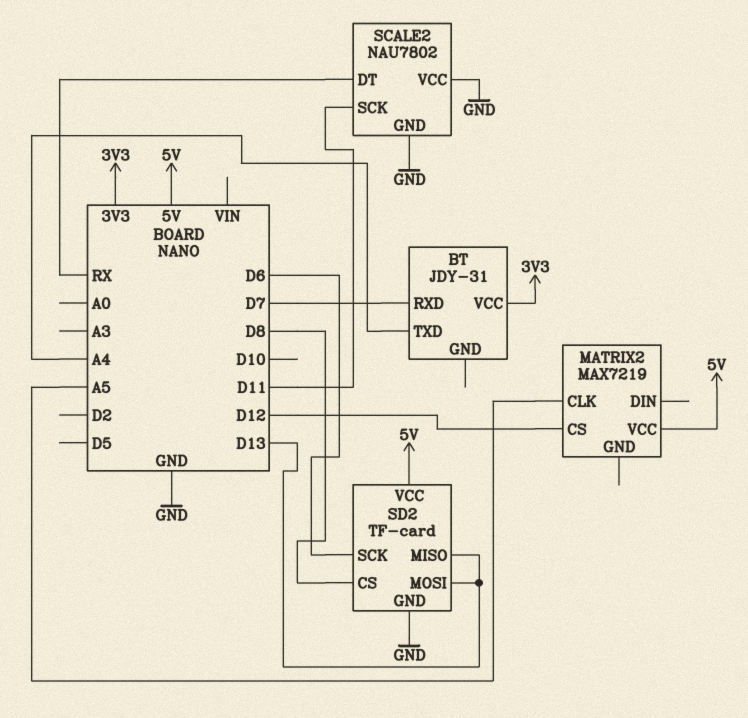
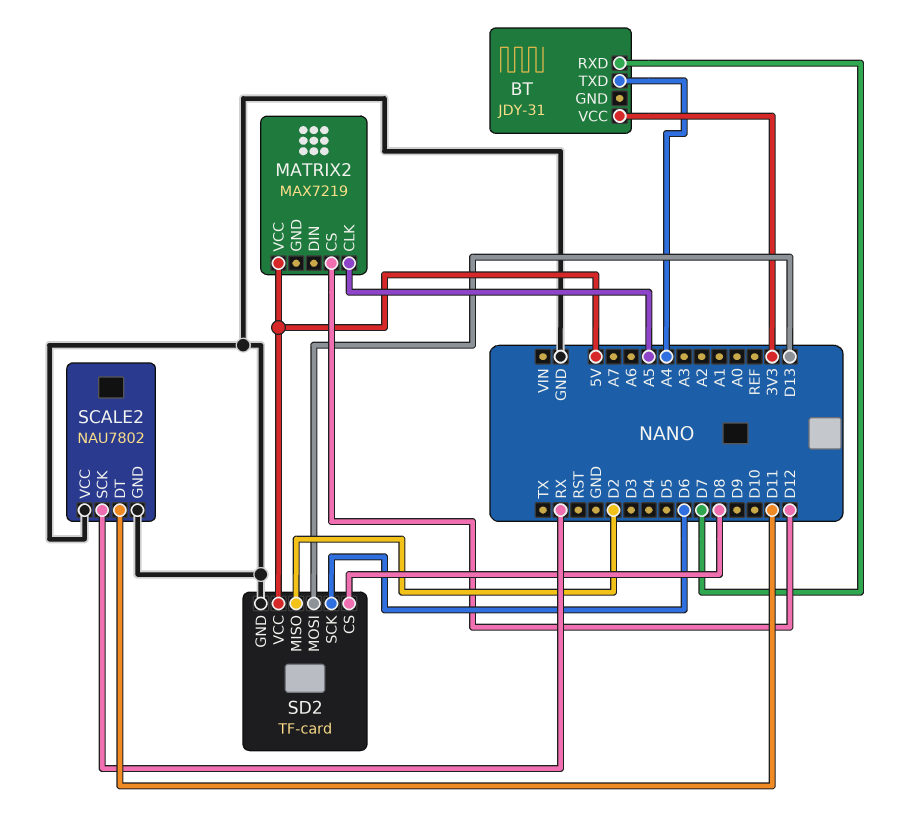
SCALE2 pin DT: RX -> D11
SCALE2 pin SCK: D11 -> RX
SD2 pin MISO: D13 -> D2

